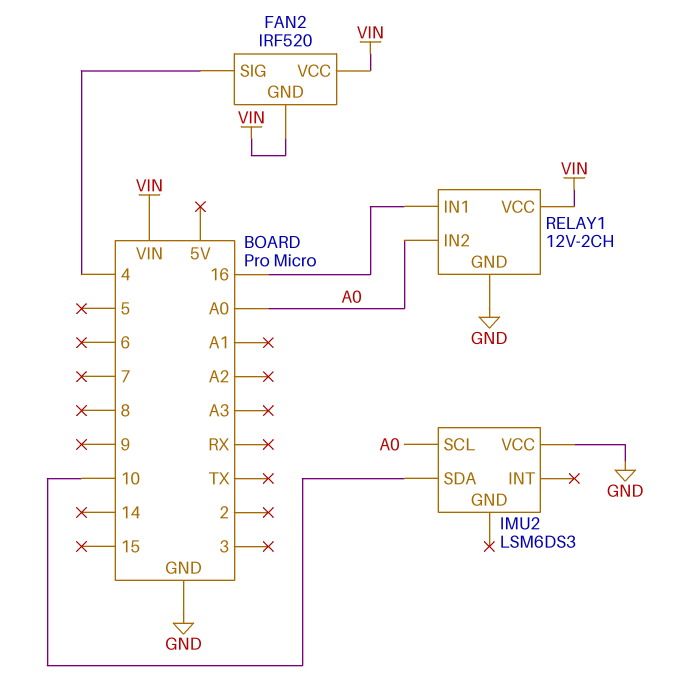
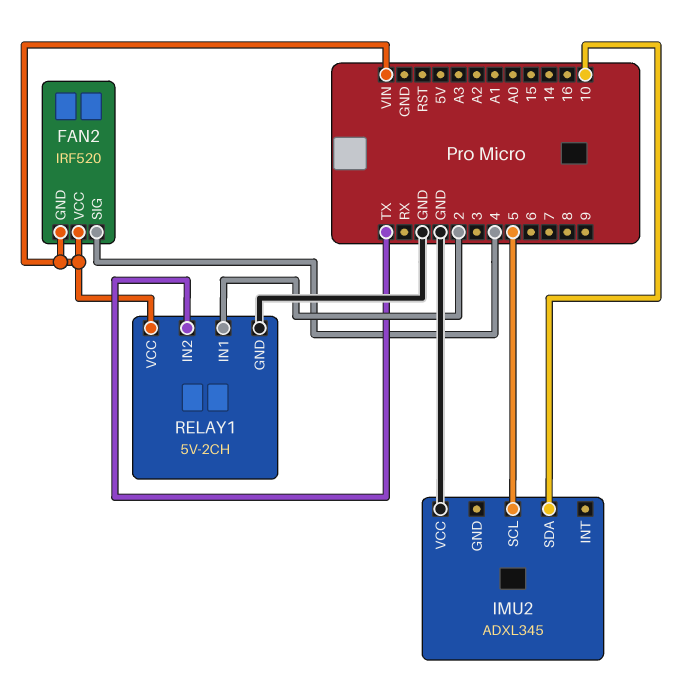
IMU2: LSM6DS3 -> ADXL345
IMU2 pin SCL: A0 -> 5
RELAY1: 12V-2CH -> 5V-2CH
RELAY1 pin IN1: 16 -> 2
RELAY1 pin IN2: A0 -> TX

